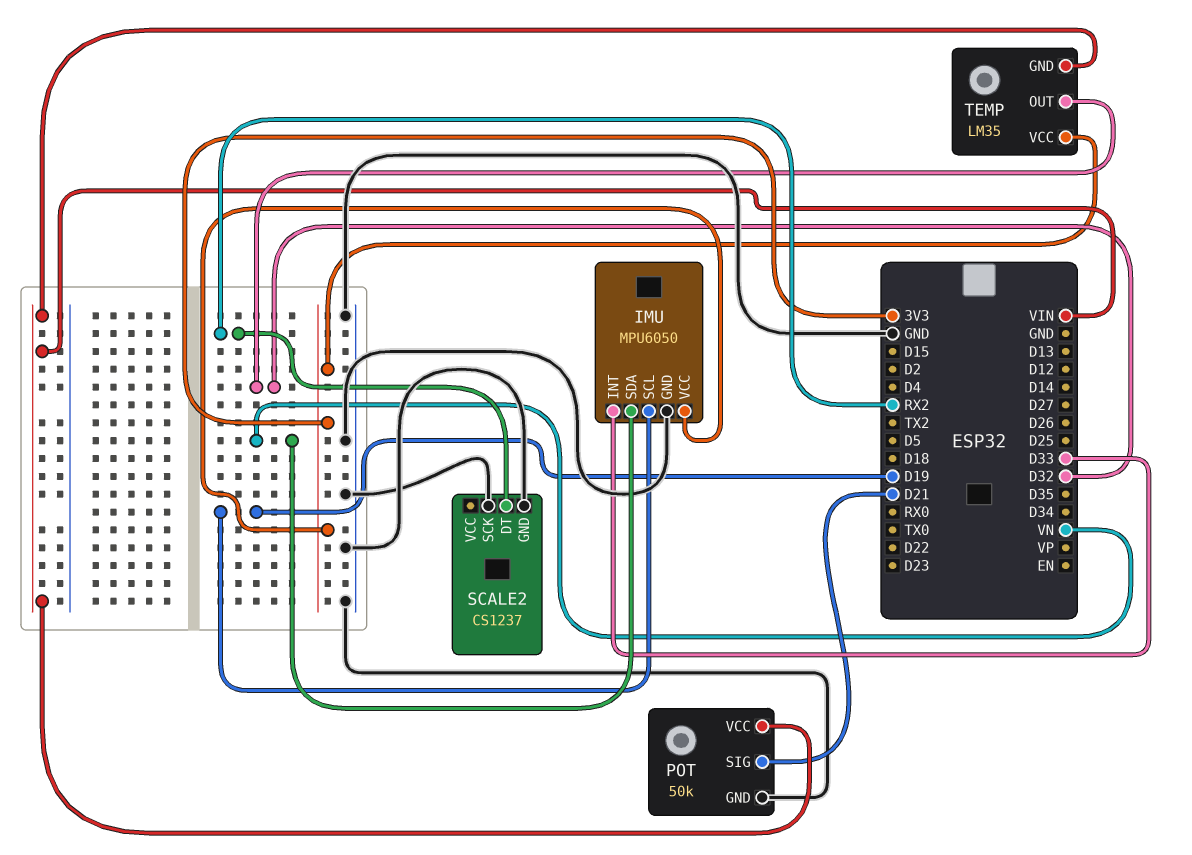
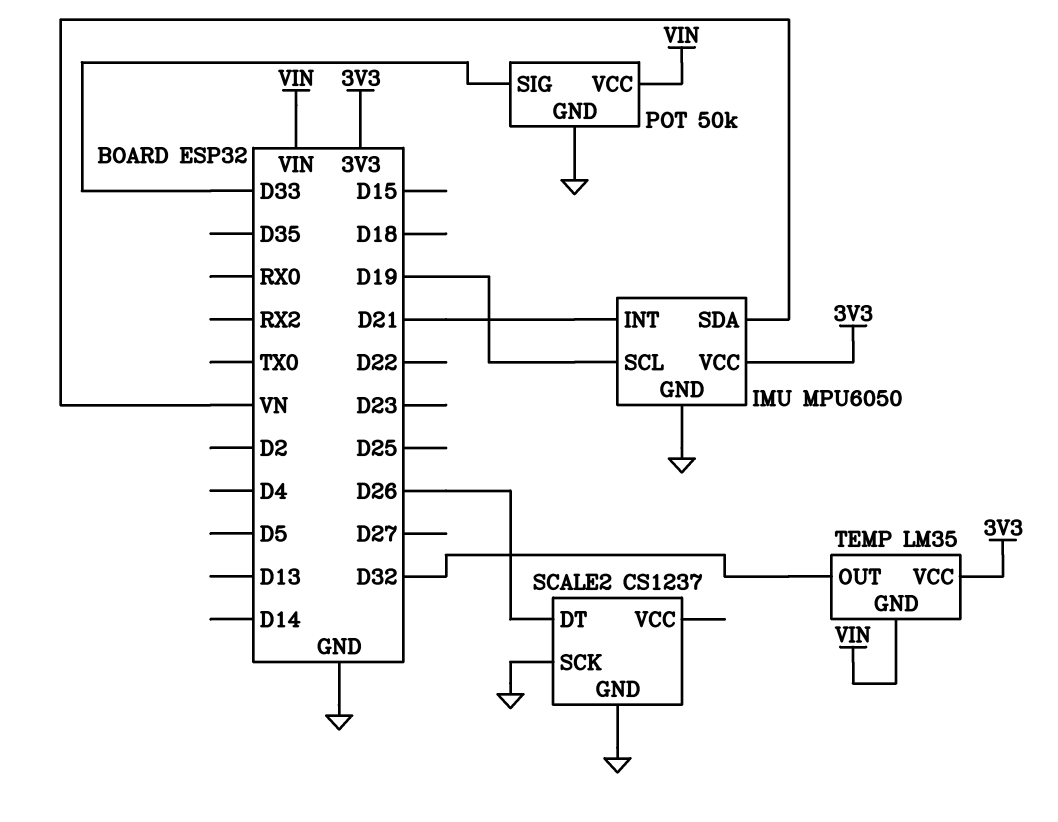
IMU pin INT: D33 -> D21
POT pin SIG: D21 -> D33
SCALE2 pin DT: RX2 -> D26

